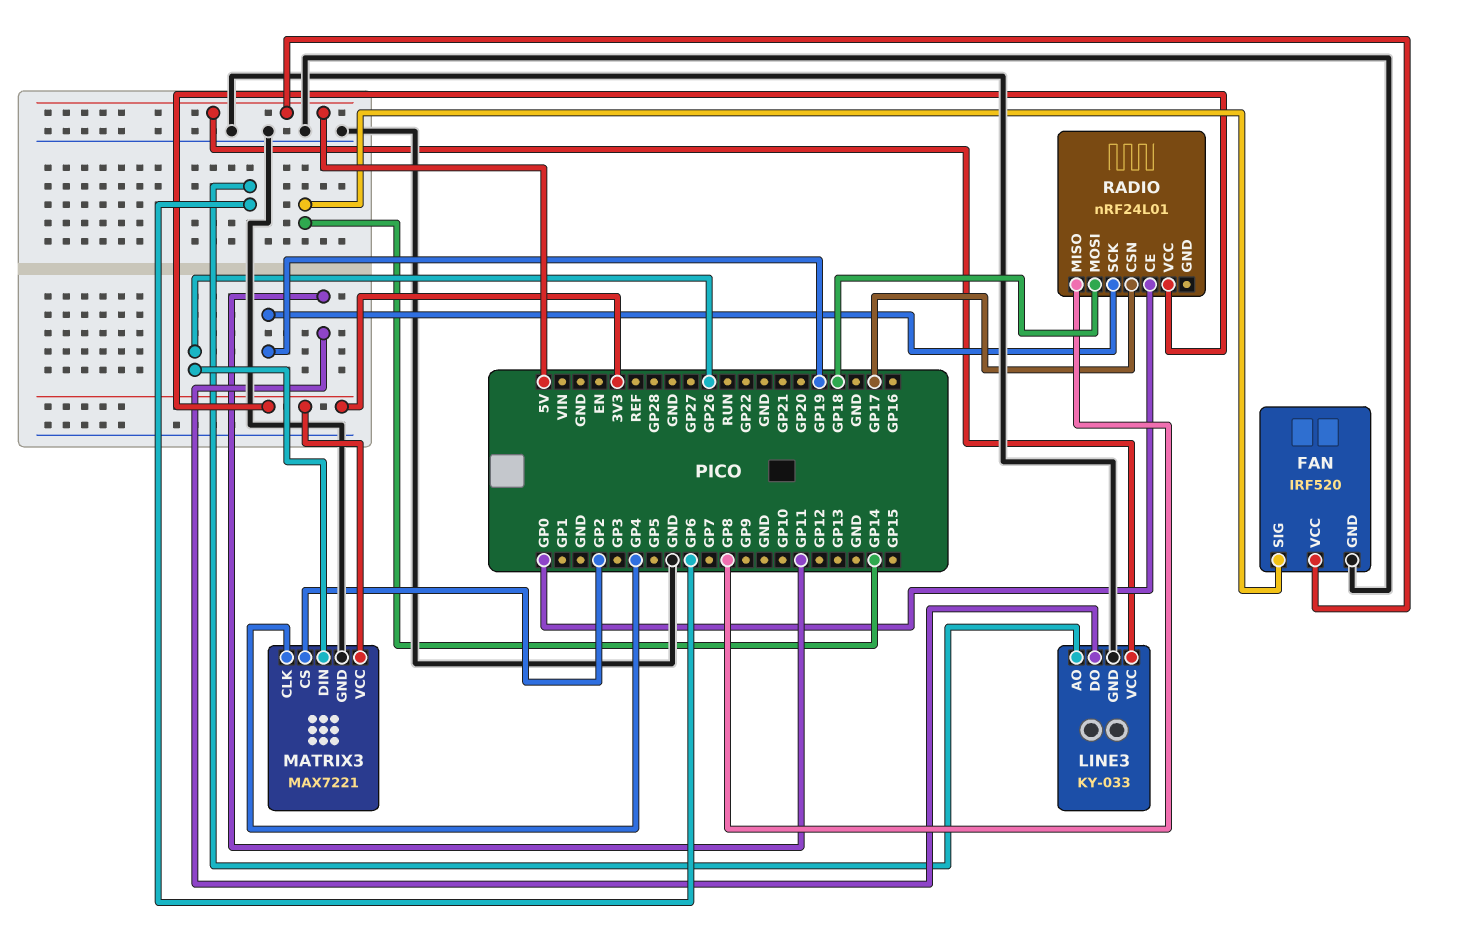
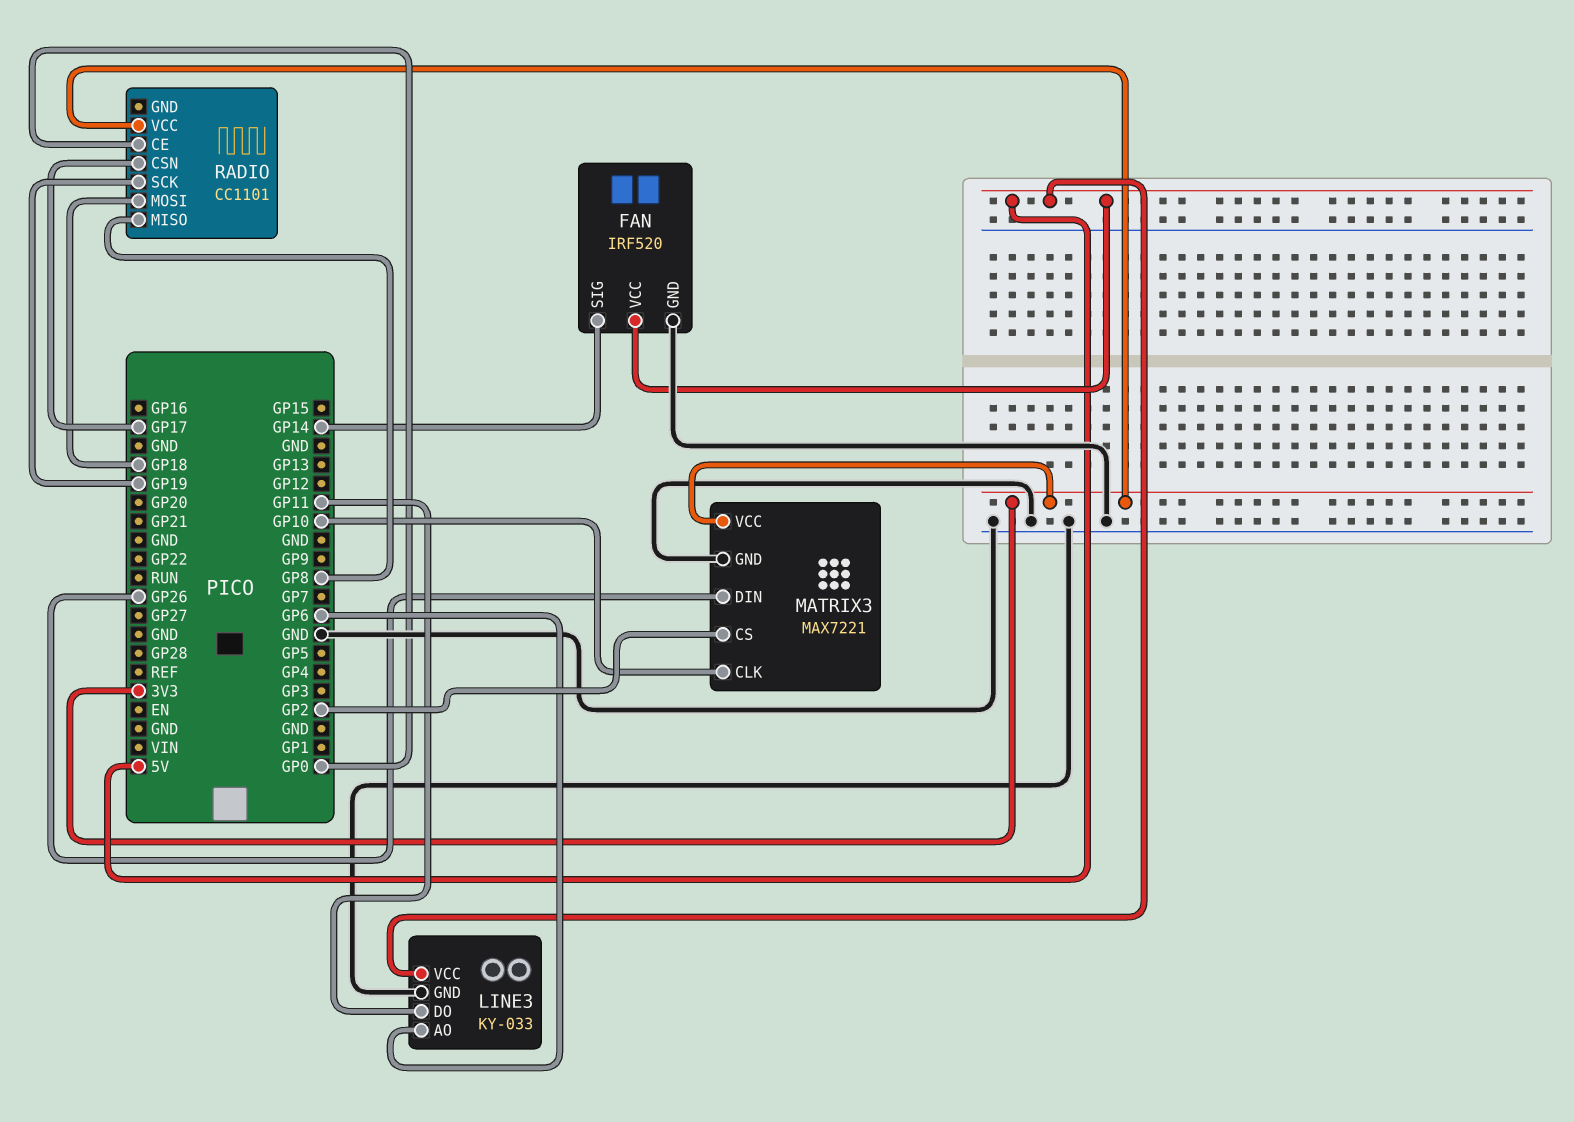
MATRIX3 pin CLK: GP4 -> GP10
RADIO: nRF24L01 -> CC1101

